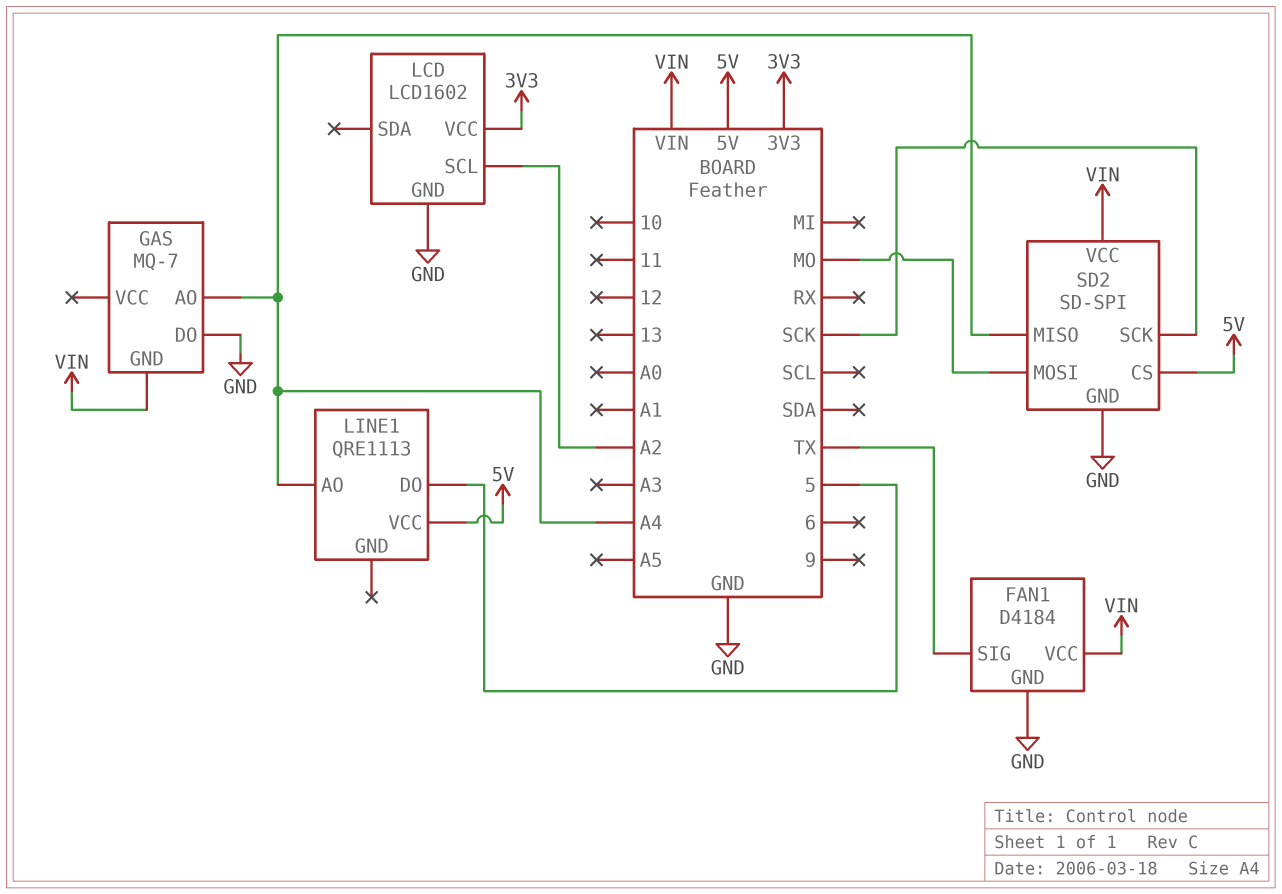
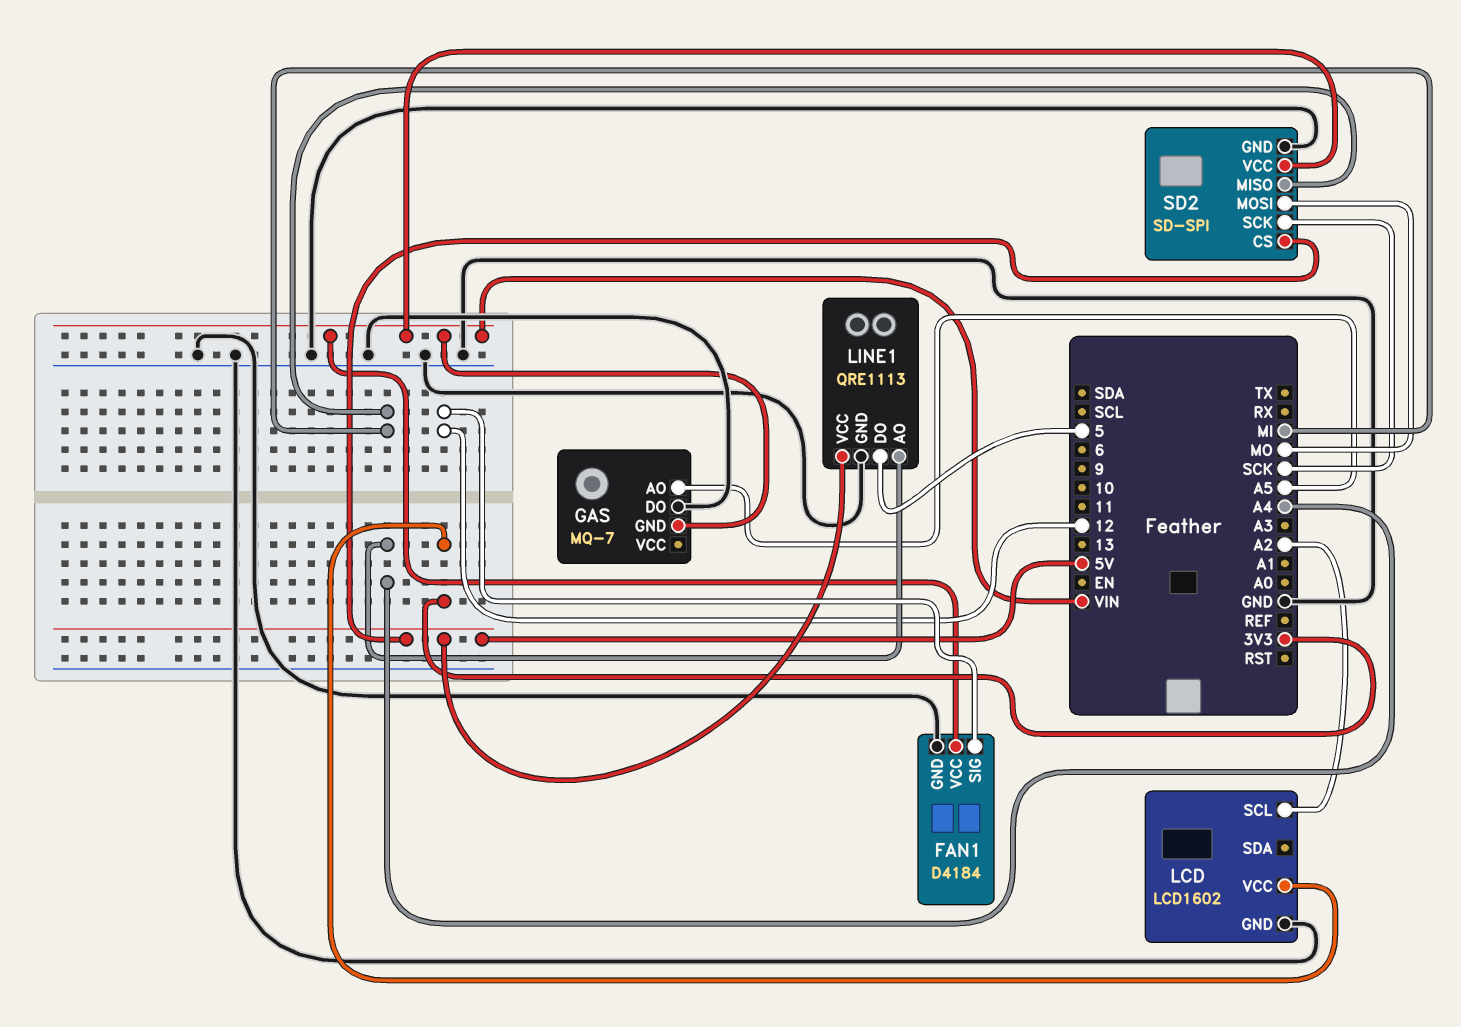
FAN1 pin SIG: TX -> 12
GAS pin AO: A4 -> A5
LINE1 pin GND: none -> GND
SD2 pin MISO: A4 -> MI

